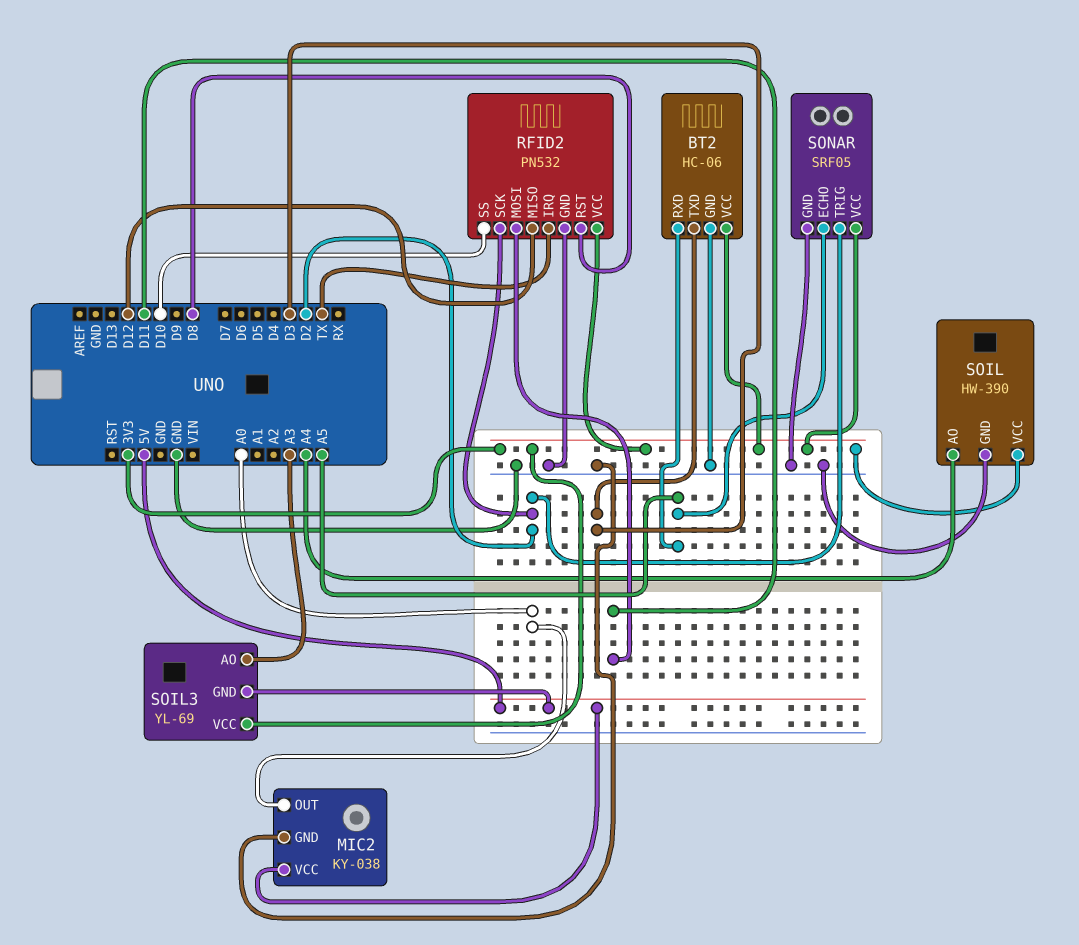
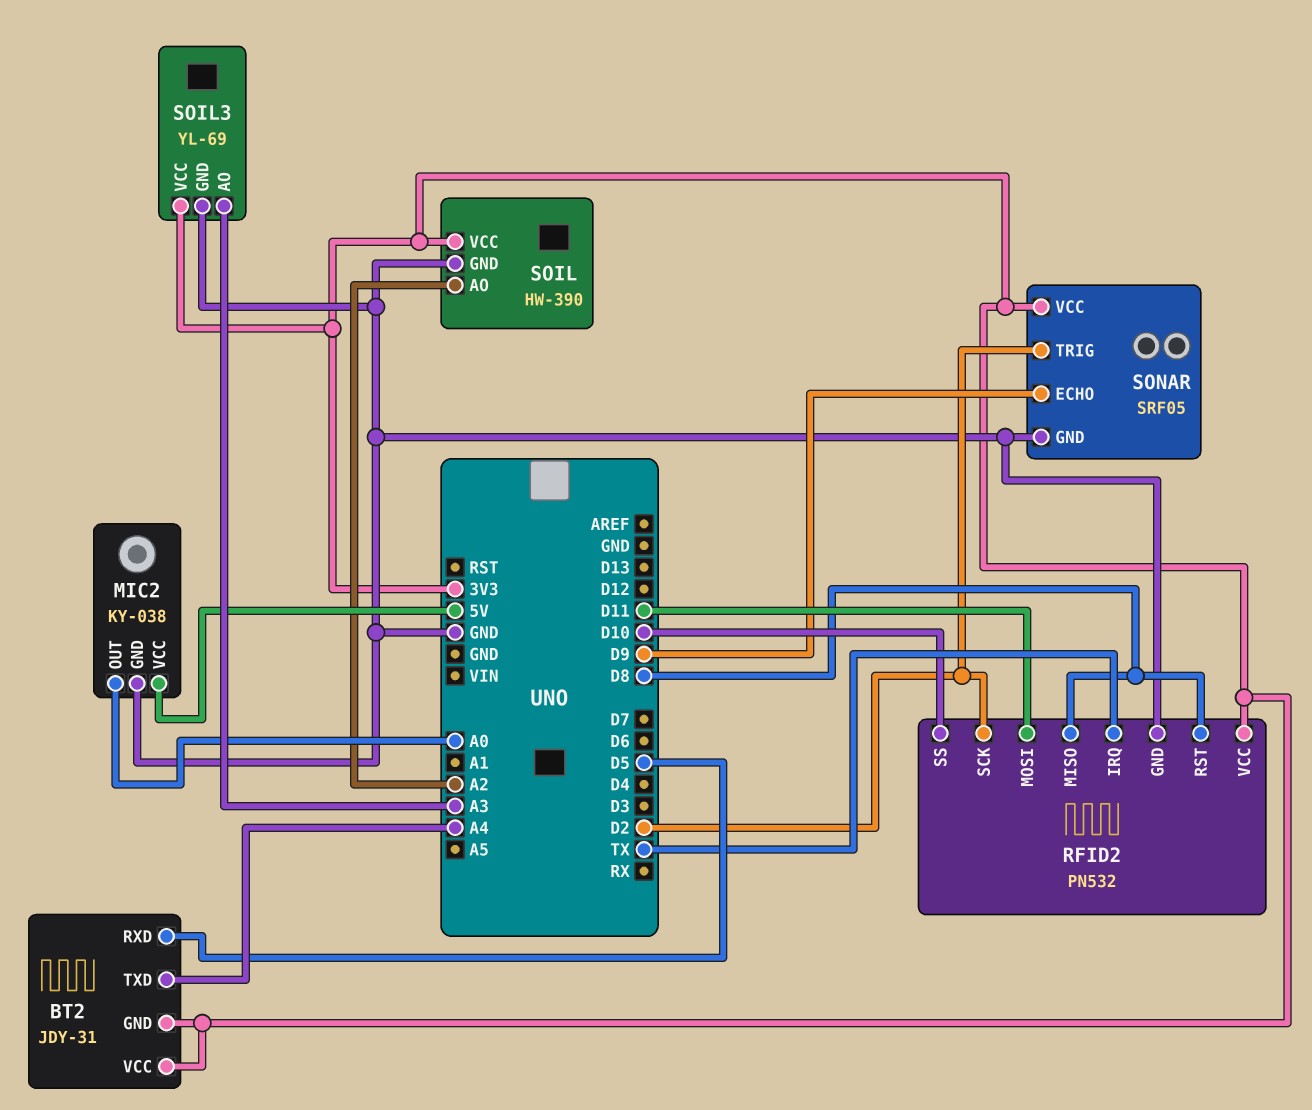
BT2: HC-06 -> JDY-31
BT2 pin GND: GND -> 3V3
BT2 pin RXD: A5 -> D5
BT2 pin TXD: D3 -> A4
RFID2 pin MISO: D12 -> D8
SOIL pin AO: A4 -> A2
SOIL3 pin GND: 5V -> GND
SONAR pin ECHO: A5 -> D9

